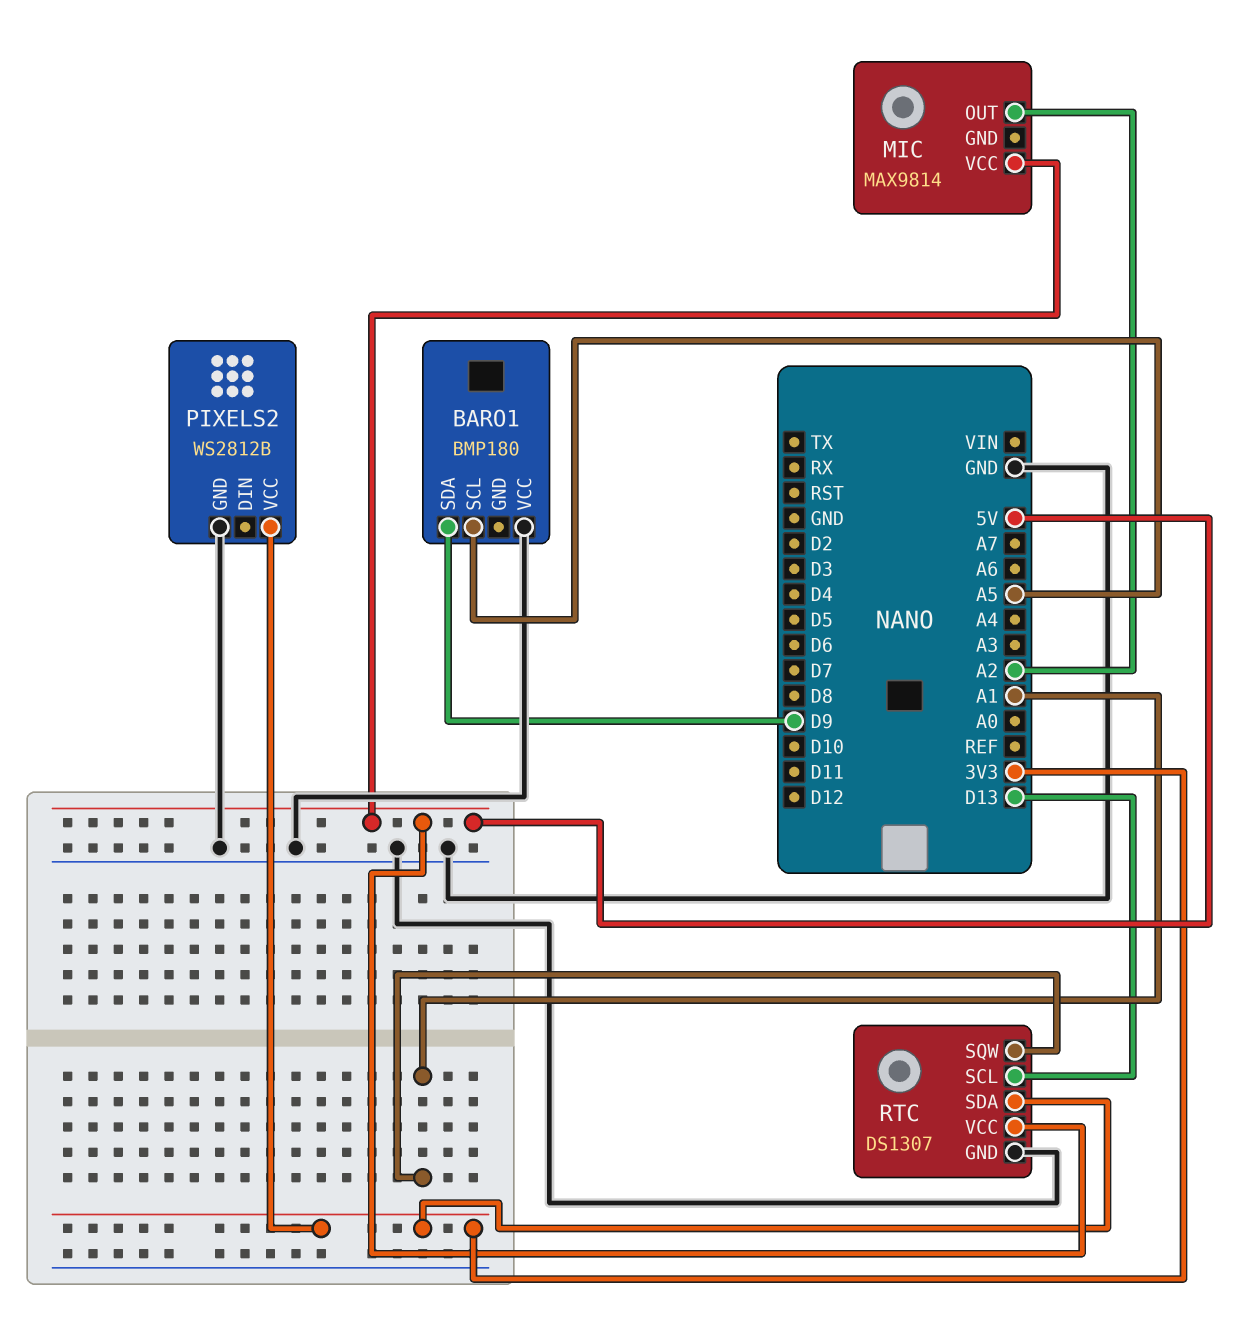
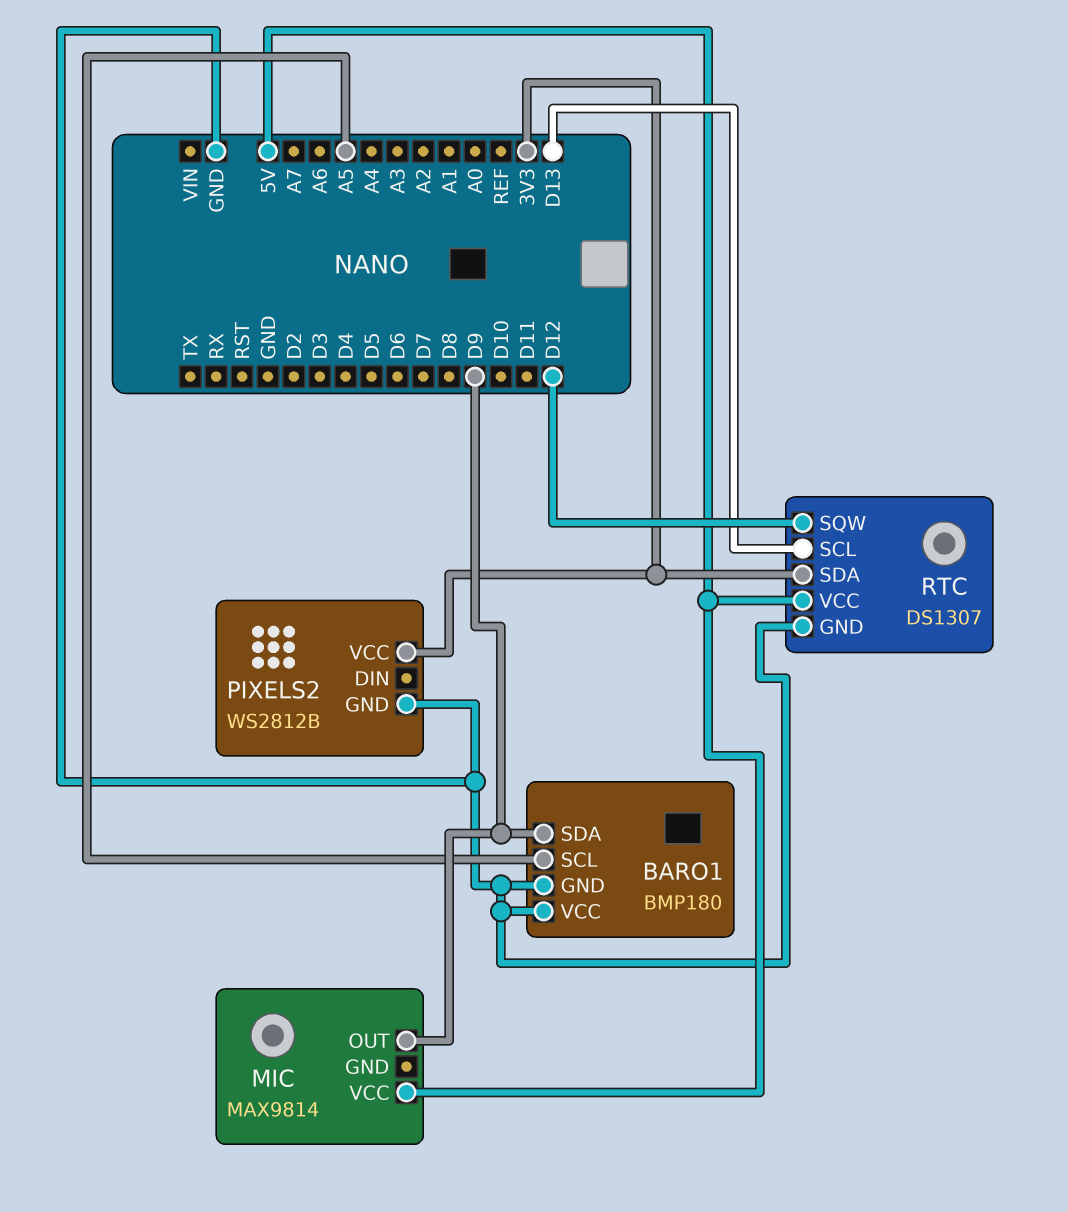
BARO1 pin GND: none -> GND
MIC pin OUT: A2 -> D9
RTC pin SQW: A1 -> D12

